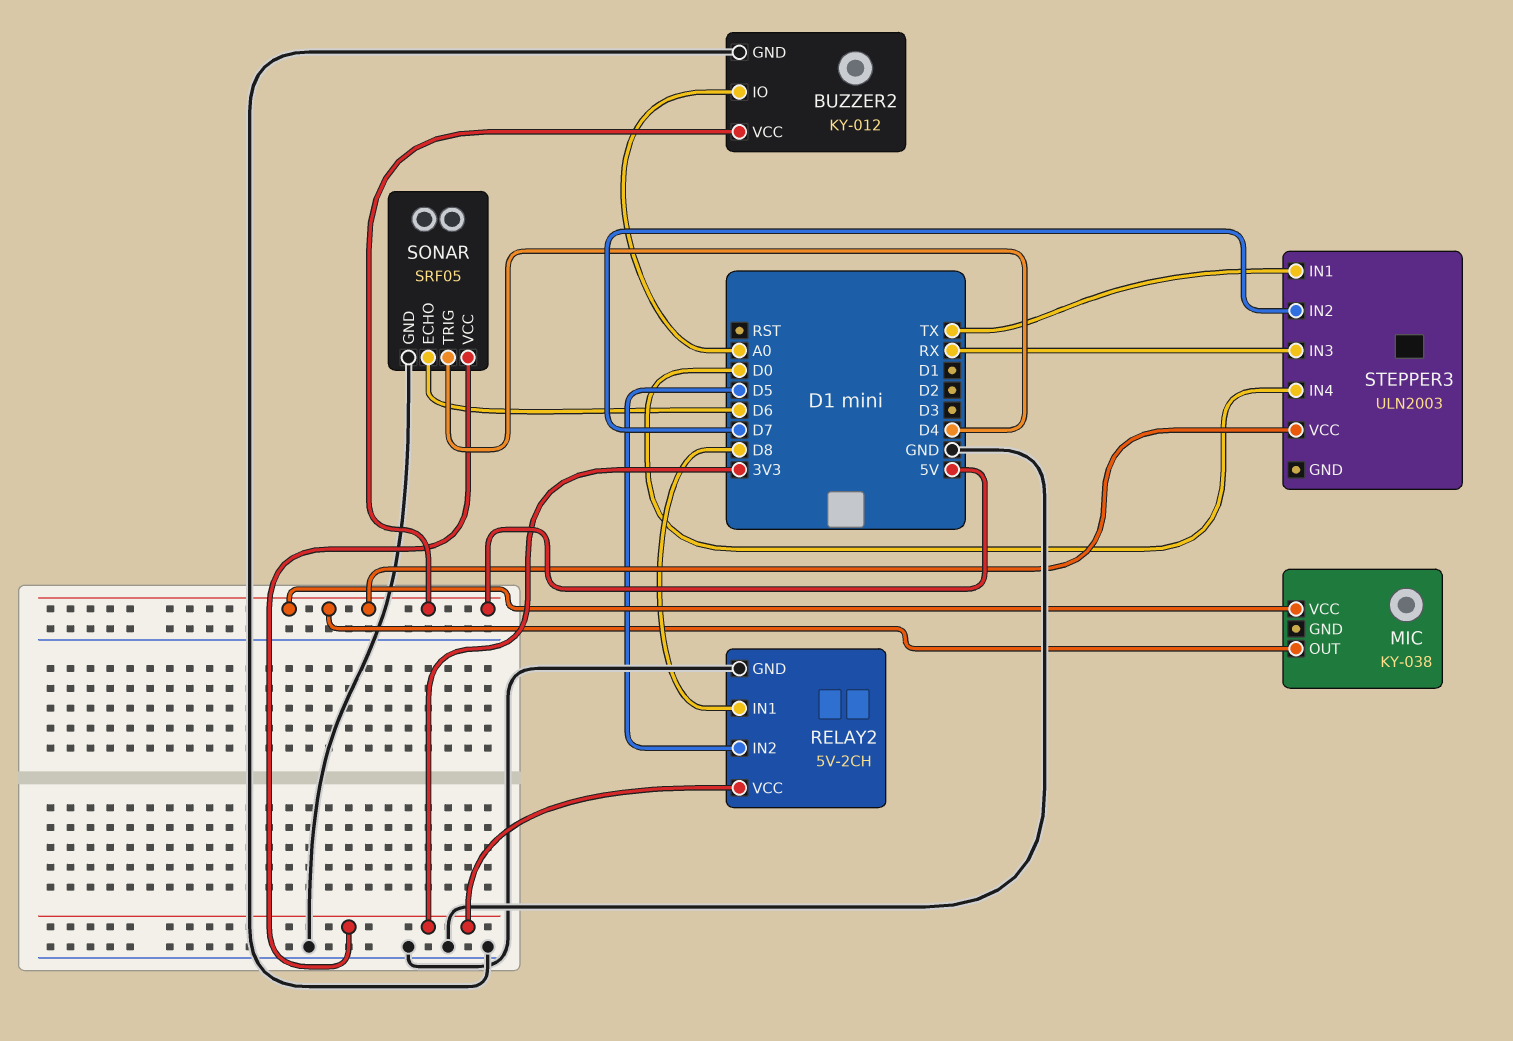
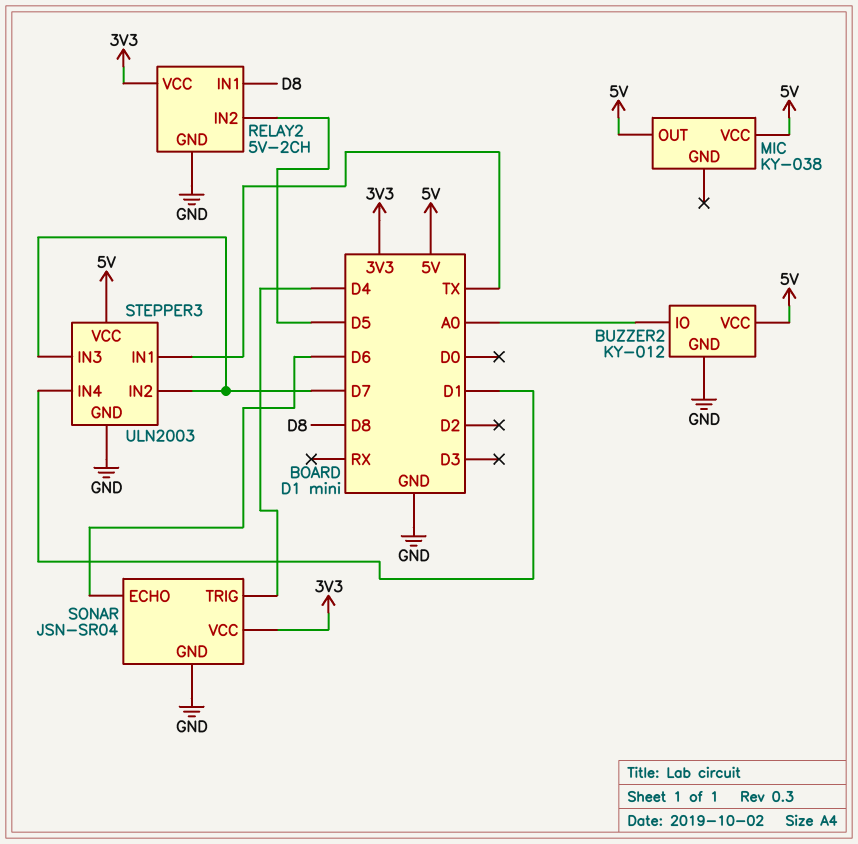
SONAR: SRF05 -> JSN-SR04
STEPPER3 pin GND: none -> GND
STEPPER3 pin IN3: RX -> D7
STEPPER3 pin IN4: D0 -> D1

